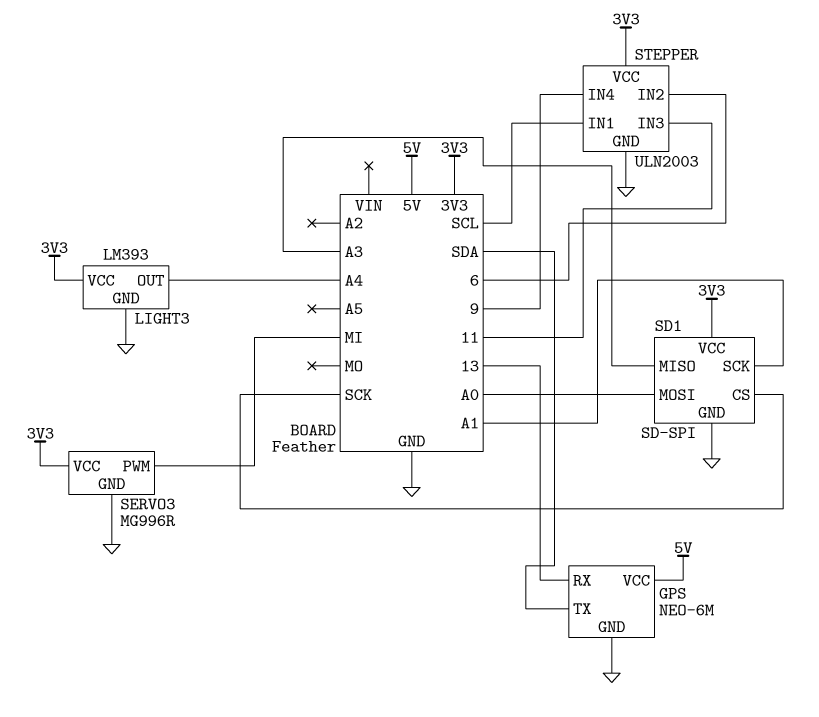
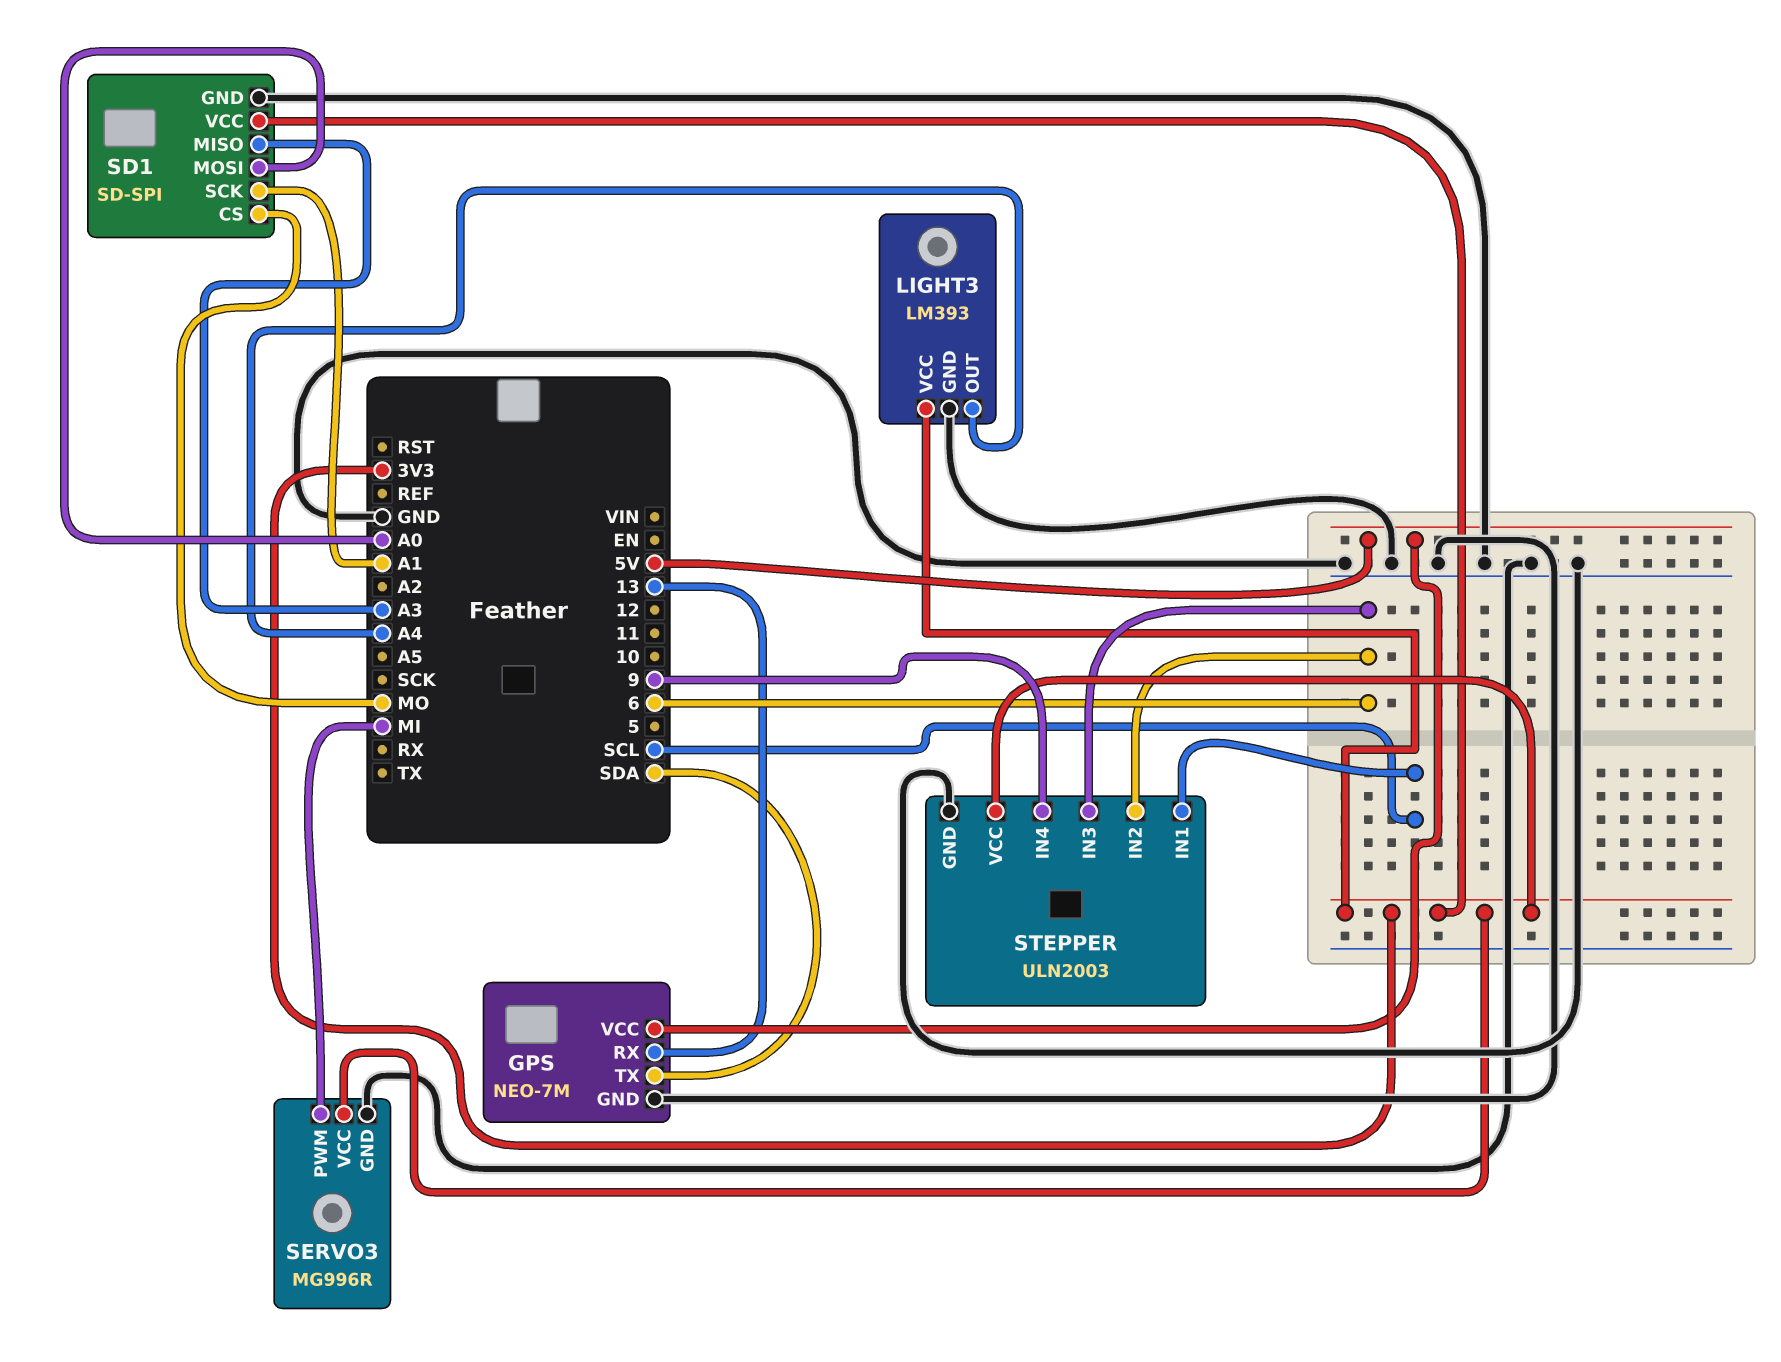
GPS: NEO-6M -> NEO-7M
SD1 pin CS: SCK -> MO
STEPPER pin IN3: 11 -> 6

